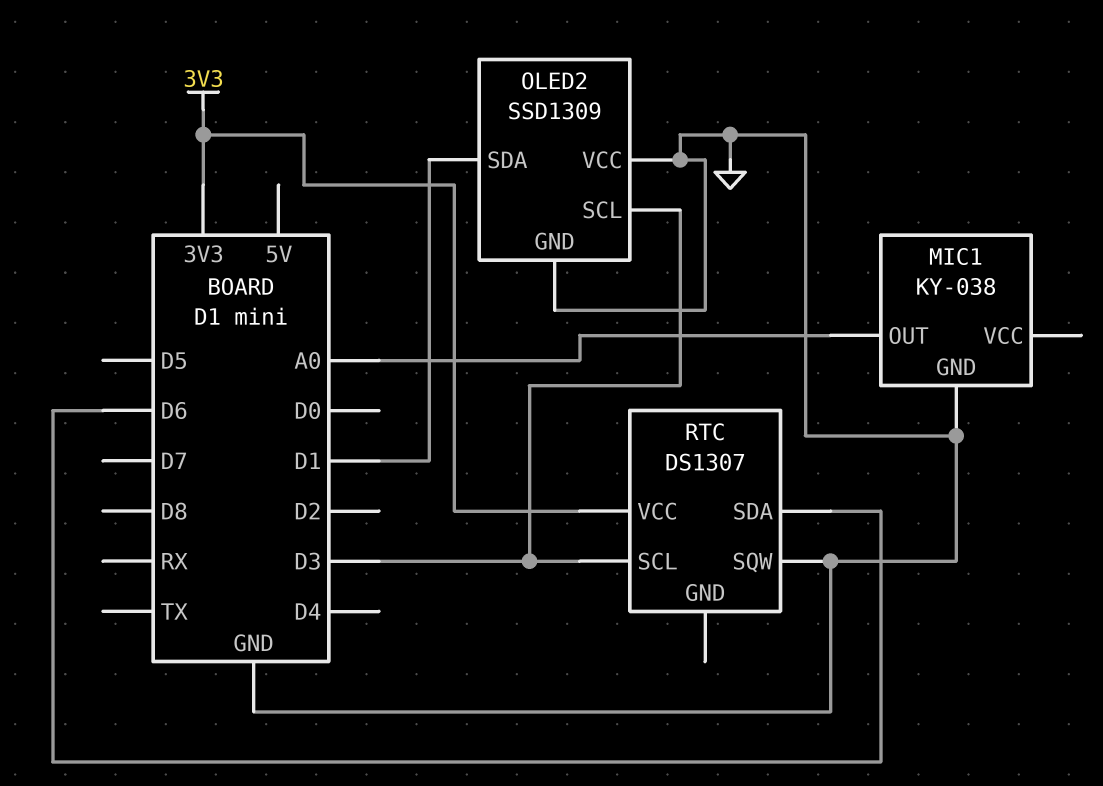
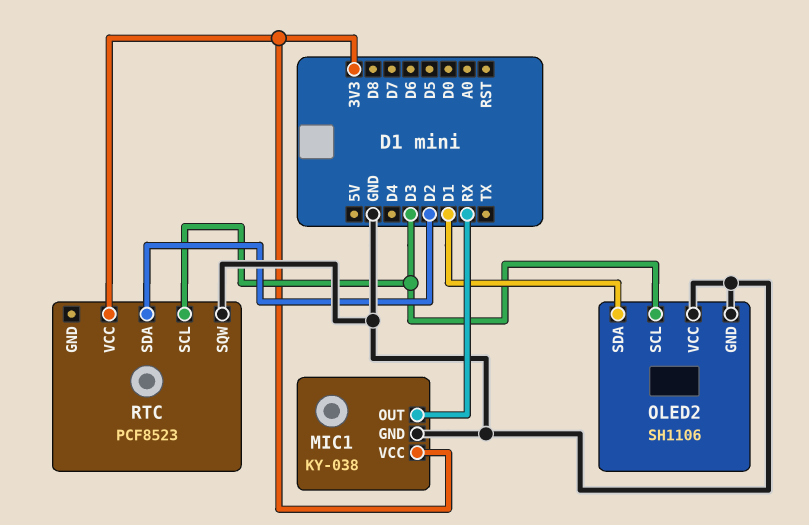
MIC1 pin OUT: A0 -> RX
MIC1 pin VCC: none -> 3V3
OLED2: SSD1309 -> SH1106
RTC: DS1307 -> PCF8523
RTC pin SDA: D6 -> D2

